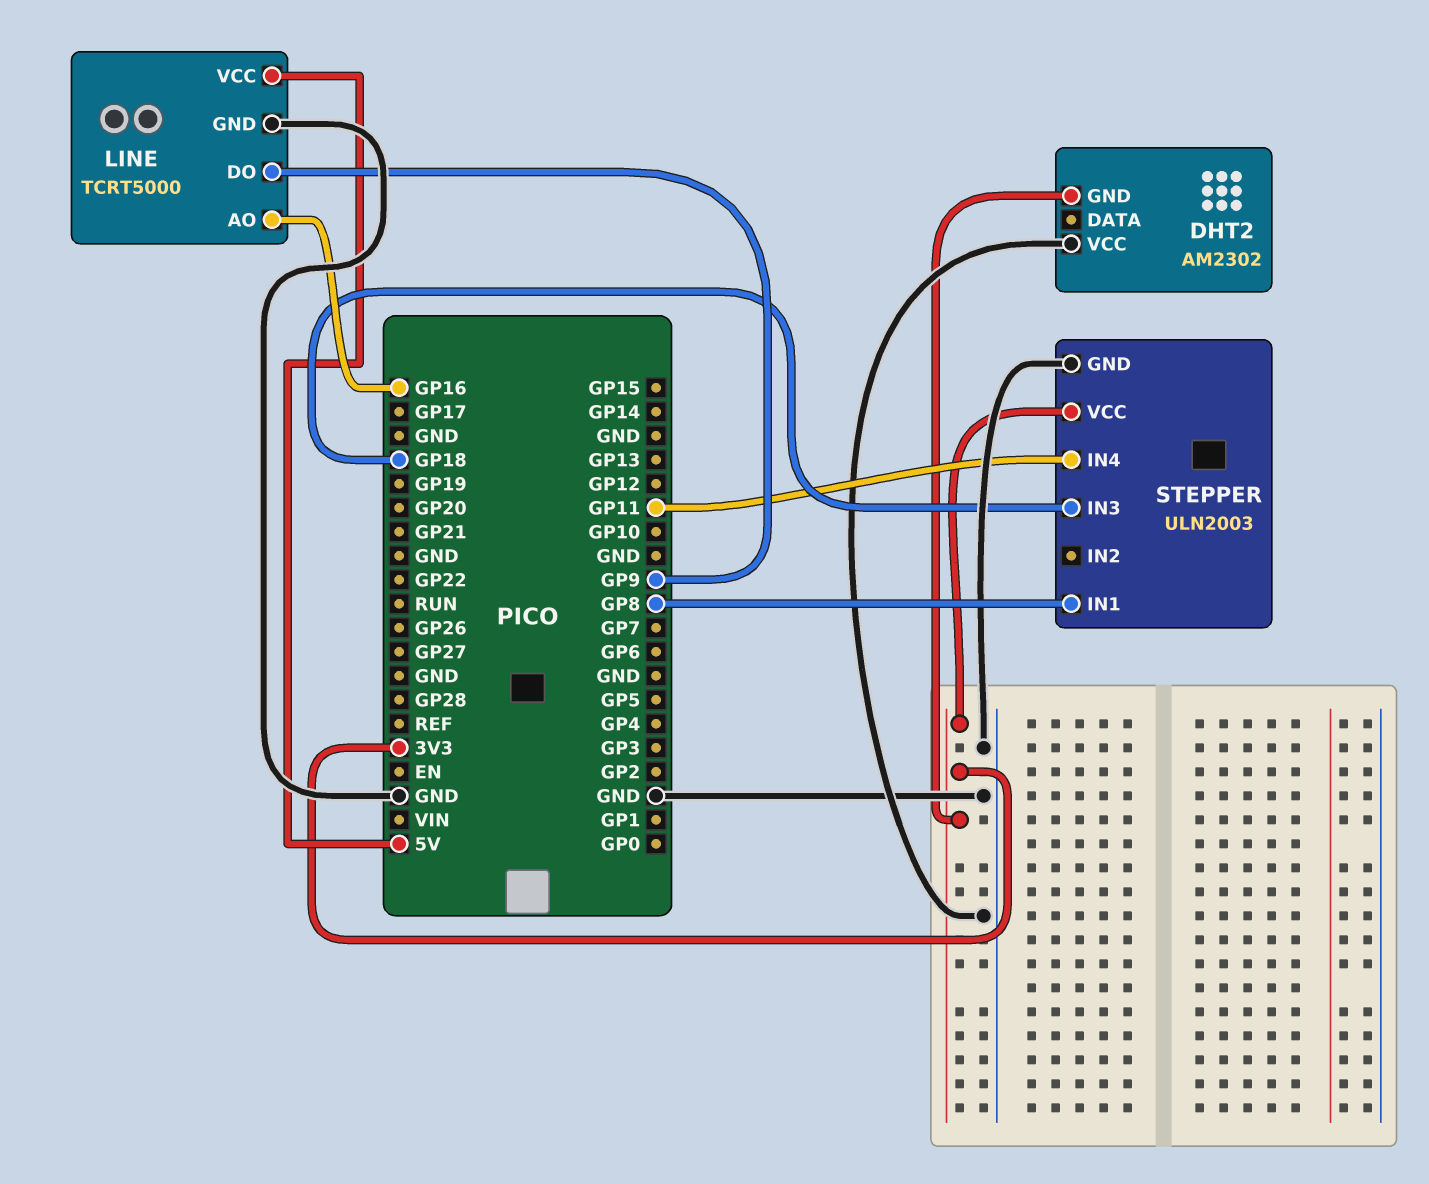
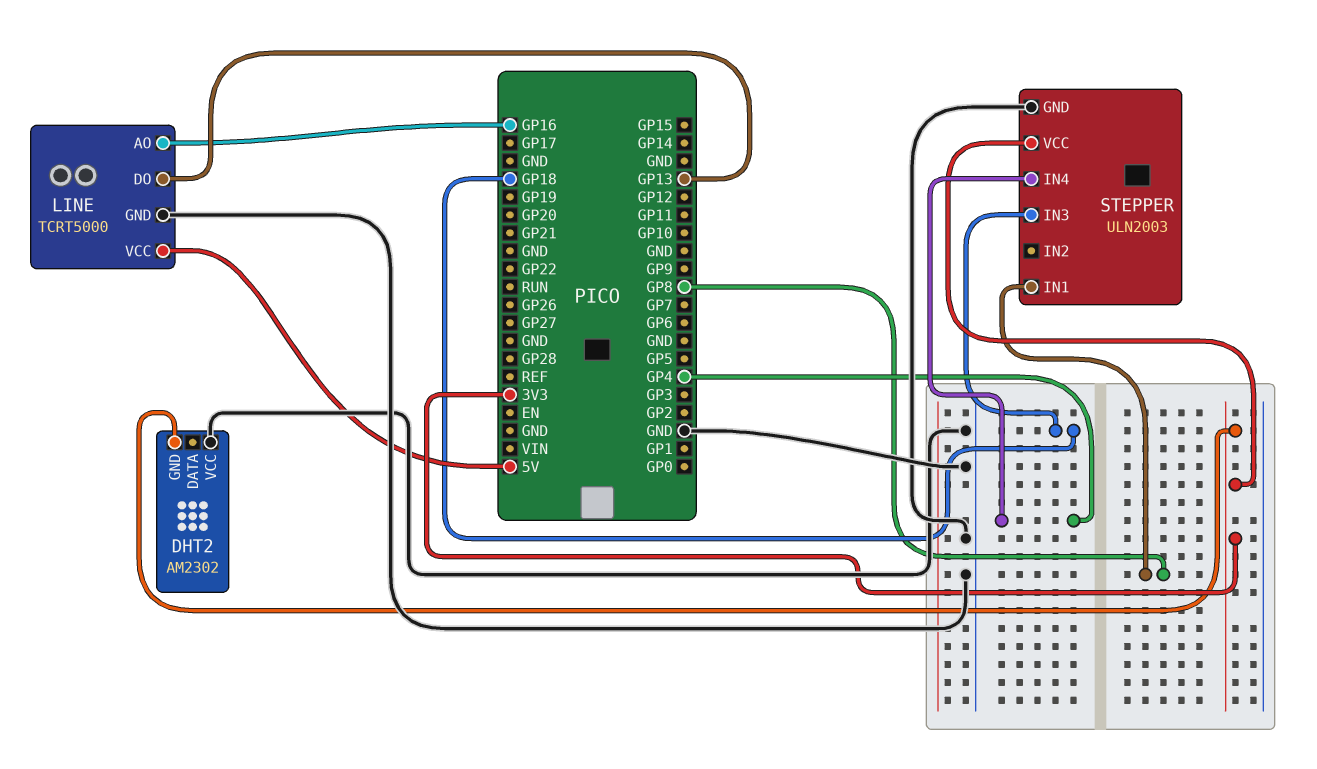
LINE pin DO: GP9 -> GP13
STEPPER pin IN4: GP11 -> GP4

